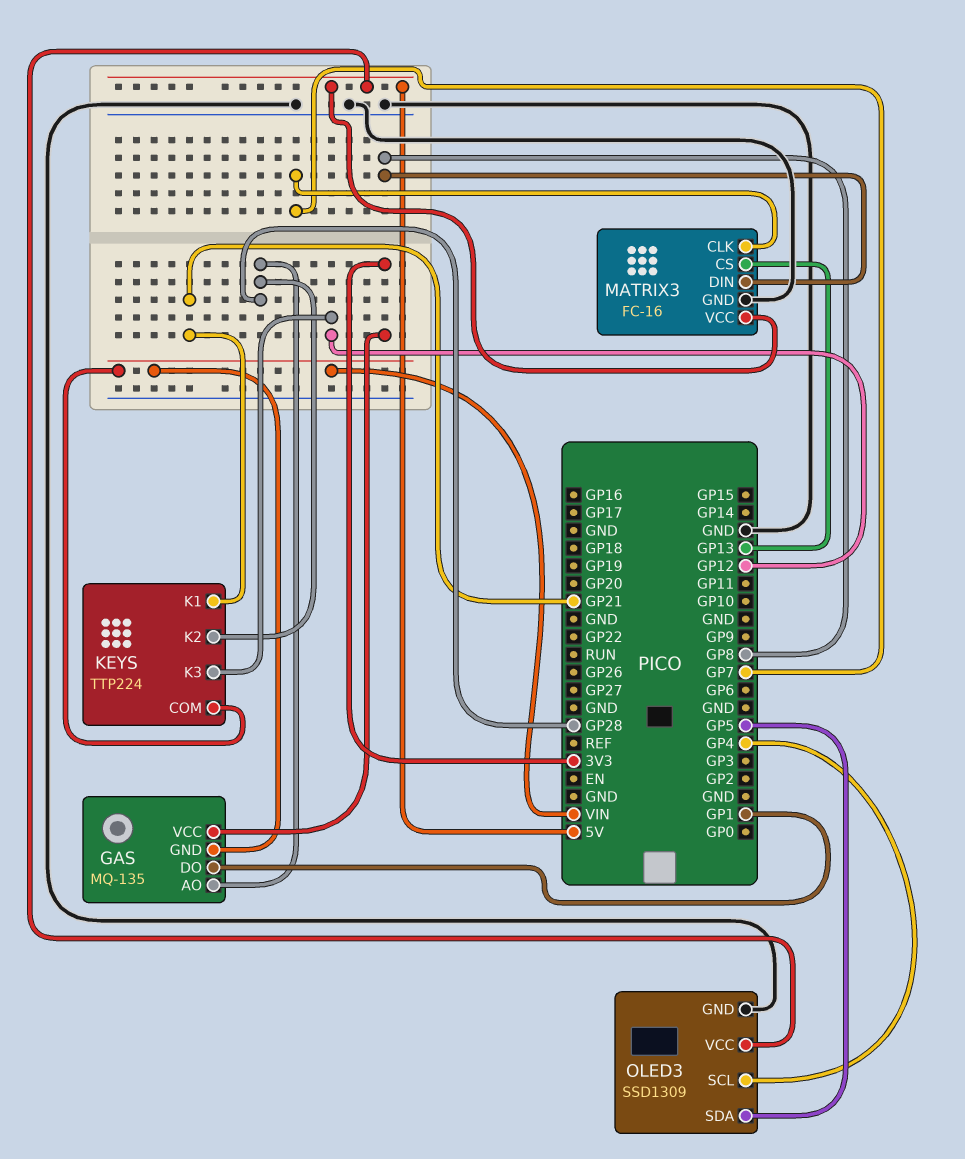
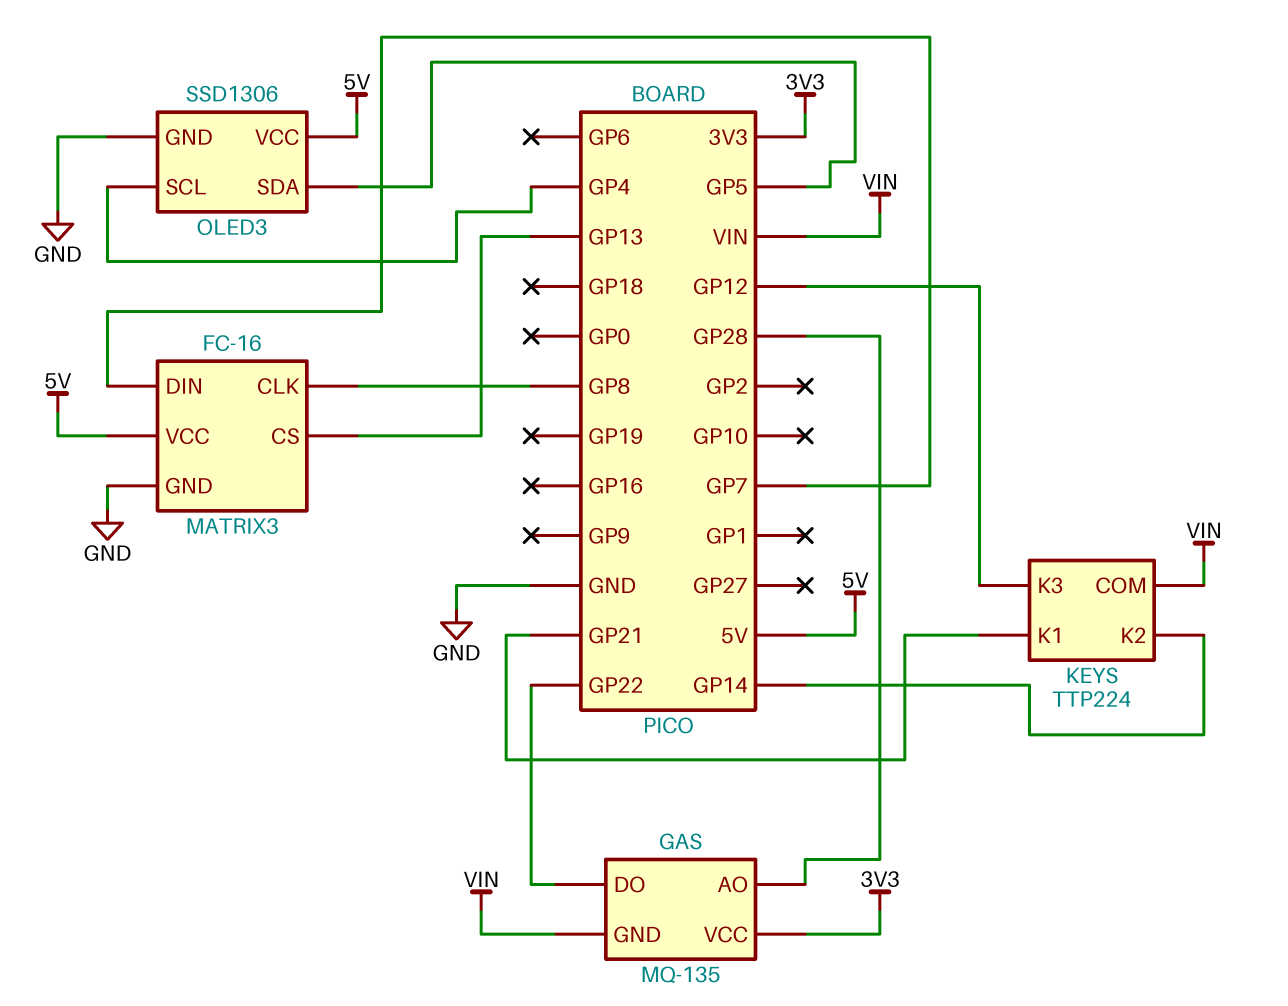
GAS pin DO: GP1 -> GP22
KEYS pin K2: GP28 -> GP14
MATRIX3 pin CLK: GP7 -> GP8
MATRIX3 pin DIN: GP8 -> GP7
OLED3: SSD1309 -> SSD1306

